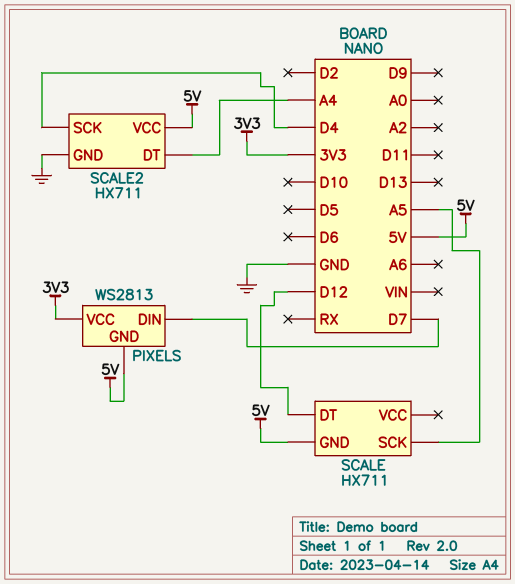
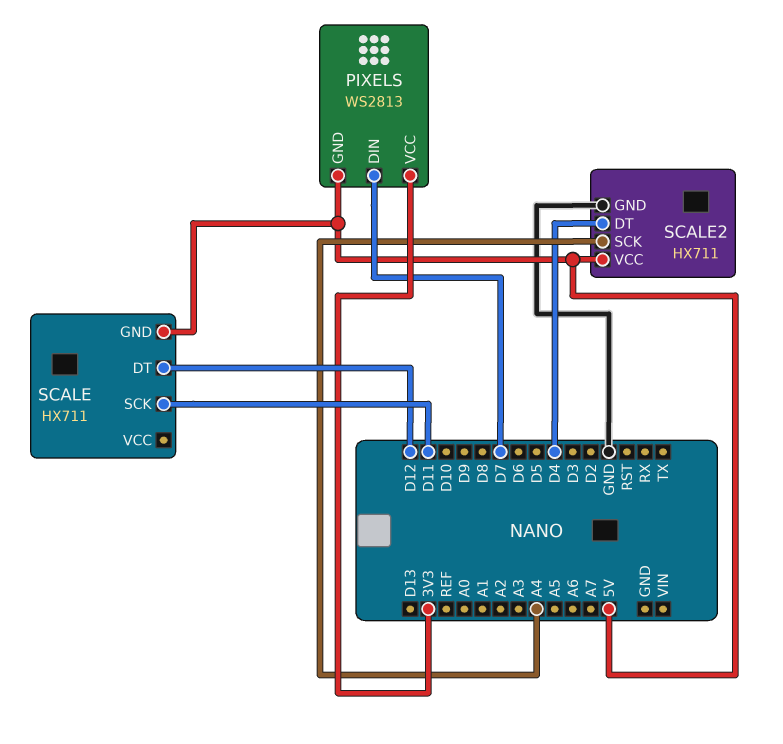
SCALE pin SCK: A5 -> D11
SCALE2 pin DT: A4 -> D4
SCALE2 pin SCK: D4 -> A4

